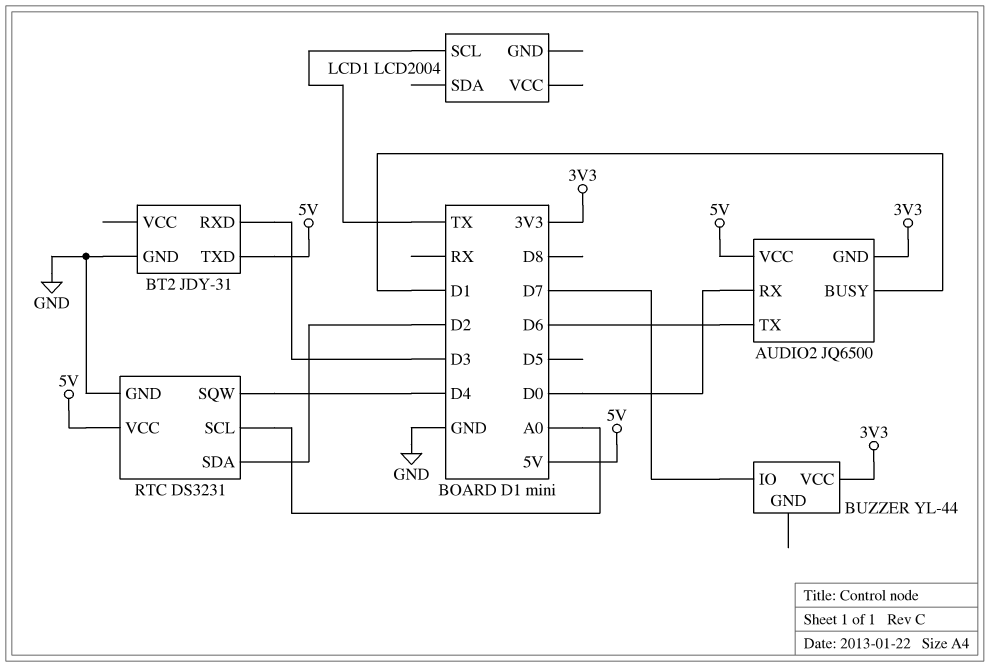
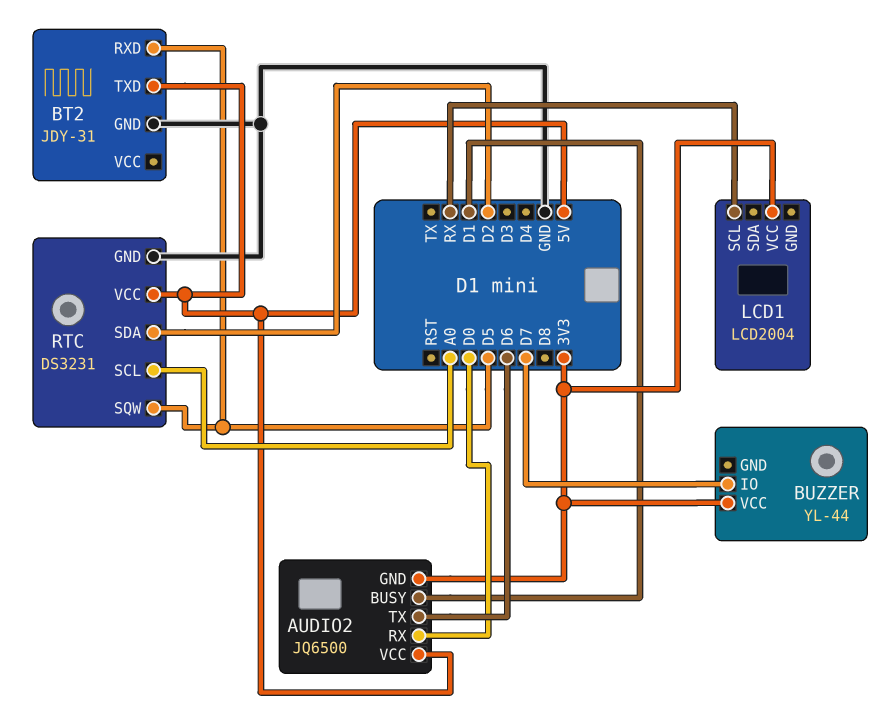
BT2 pin RXD: D3 -> D5
LCD1 pin SCL: TX -> RX
LCD1 pin VCC: none -> 3V3
RTC pin SQW: D4 -> D5

